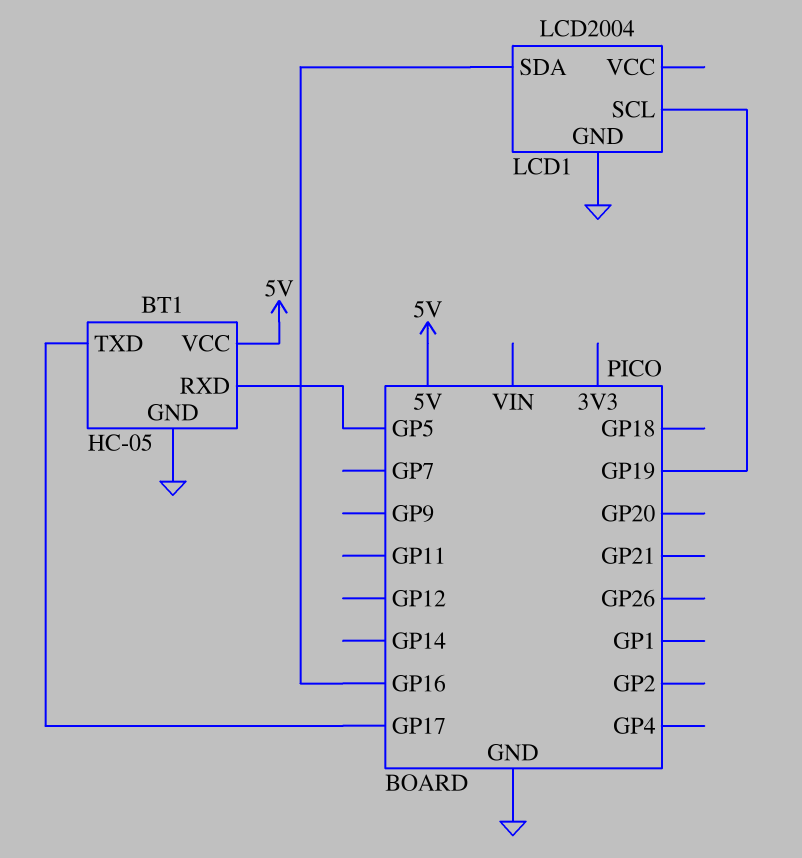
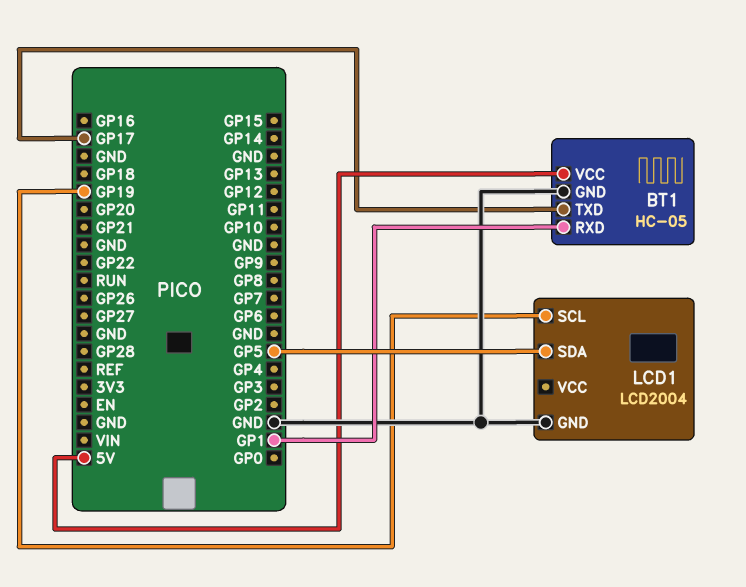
BT1 pin RXD: GP5 -> GP1
LCD1 pin SDA: GP16 -> GP5

